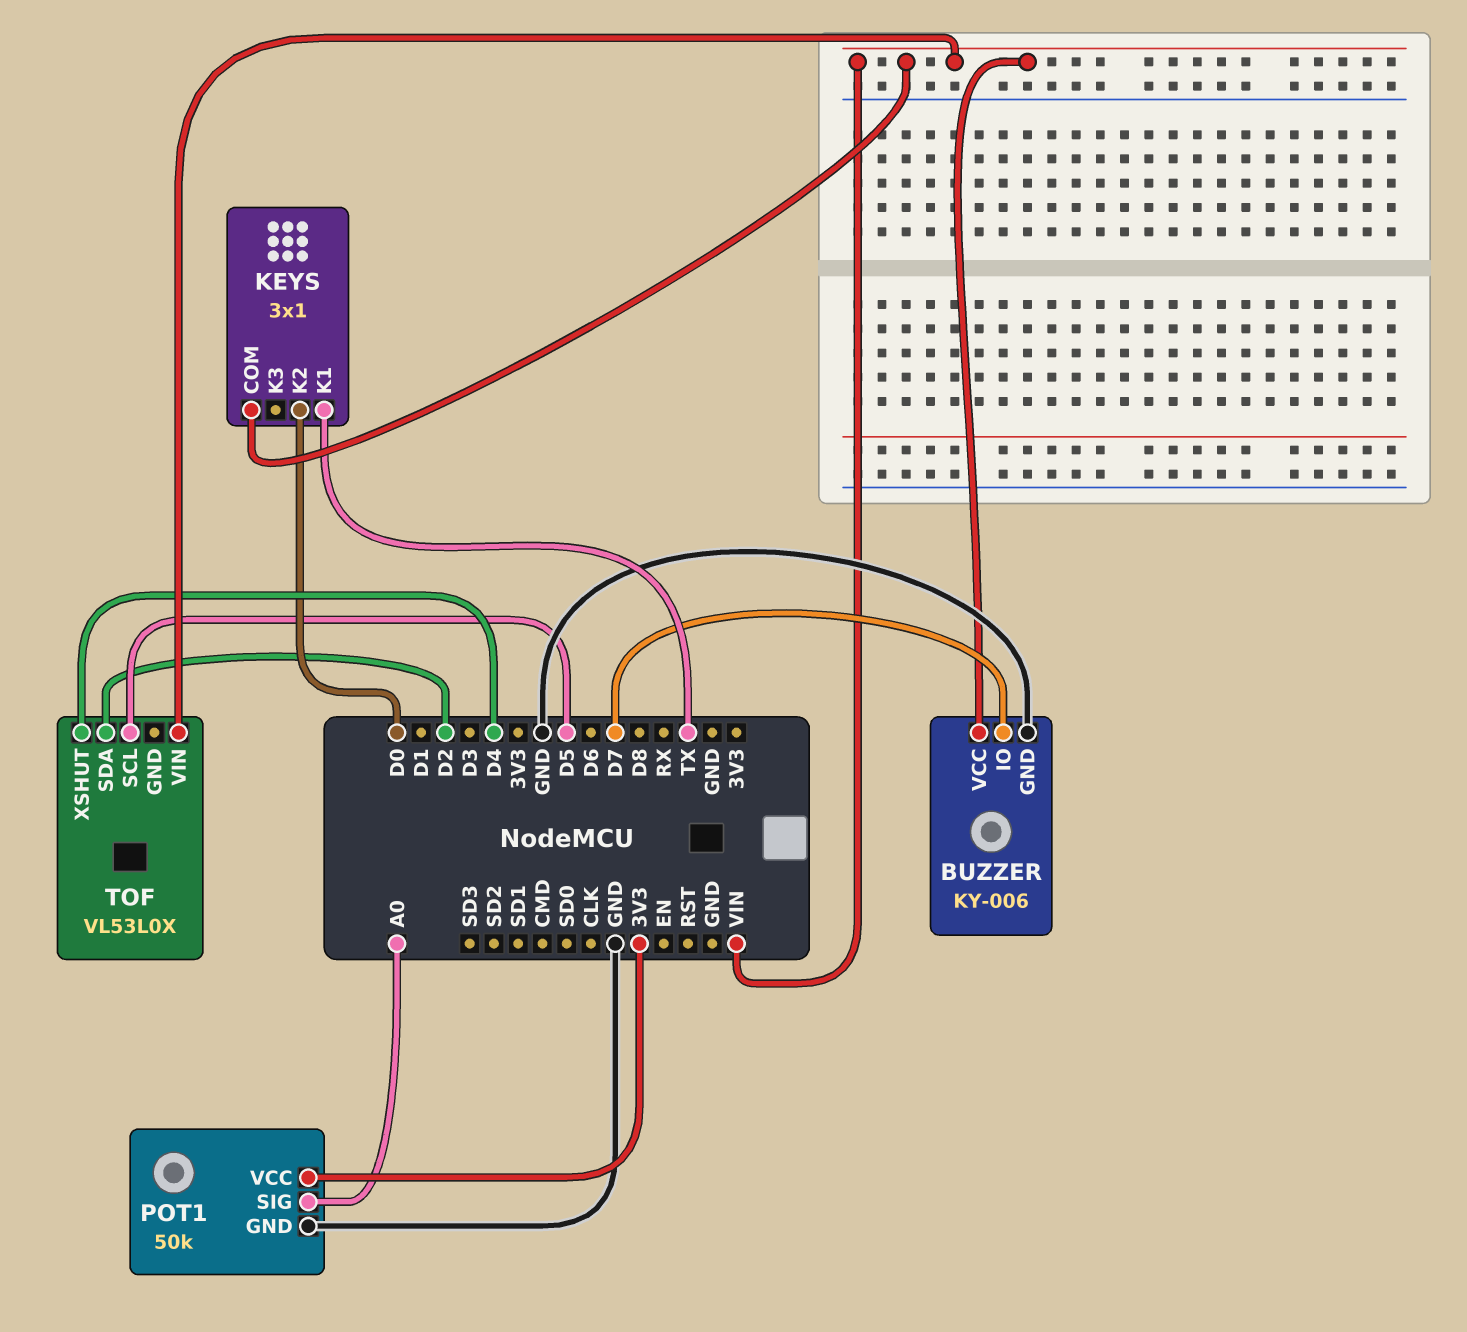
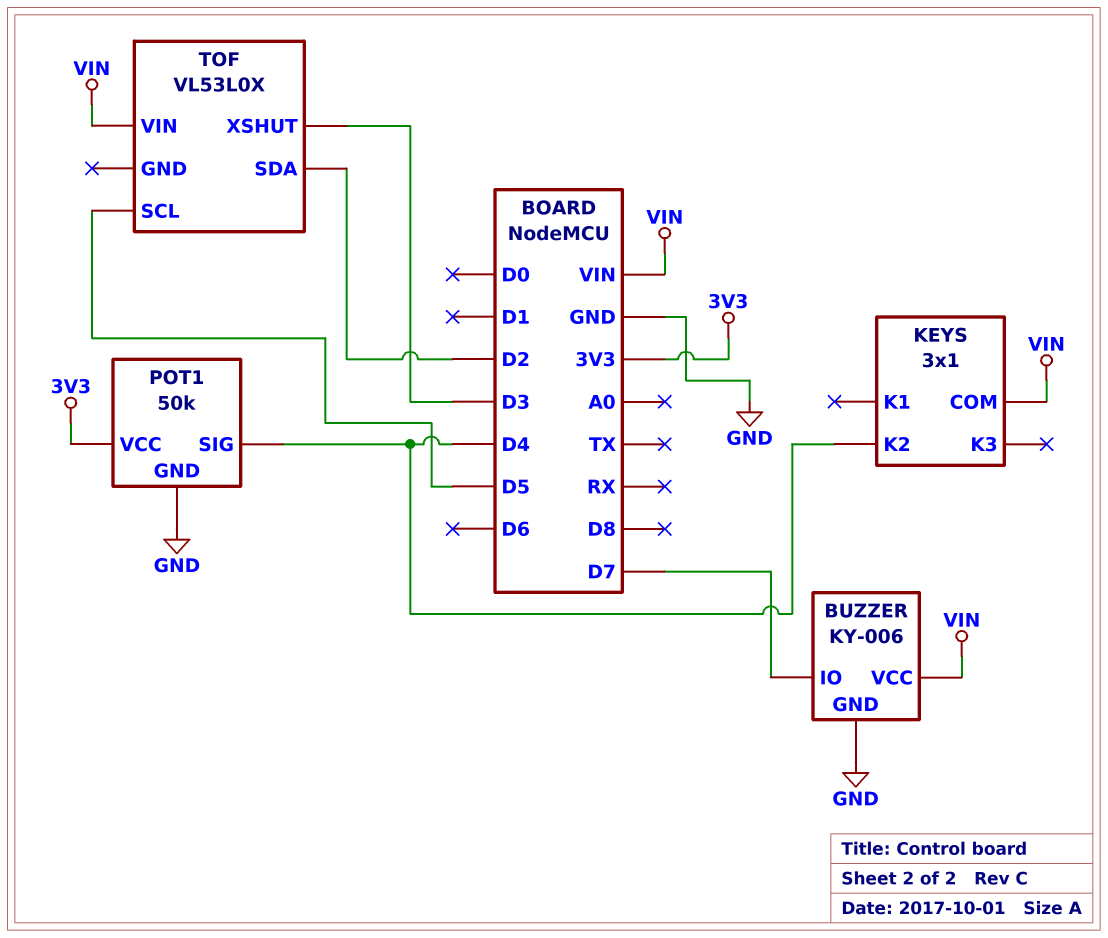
KEYS pin K1: TX -> none
KEYS pin K2: D0 -> D4
POT1 pin SIG: A0 -> D4
TOF pin XSHUT: D4 -> D3

